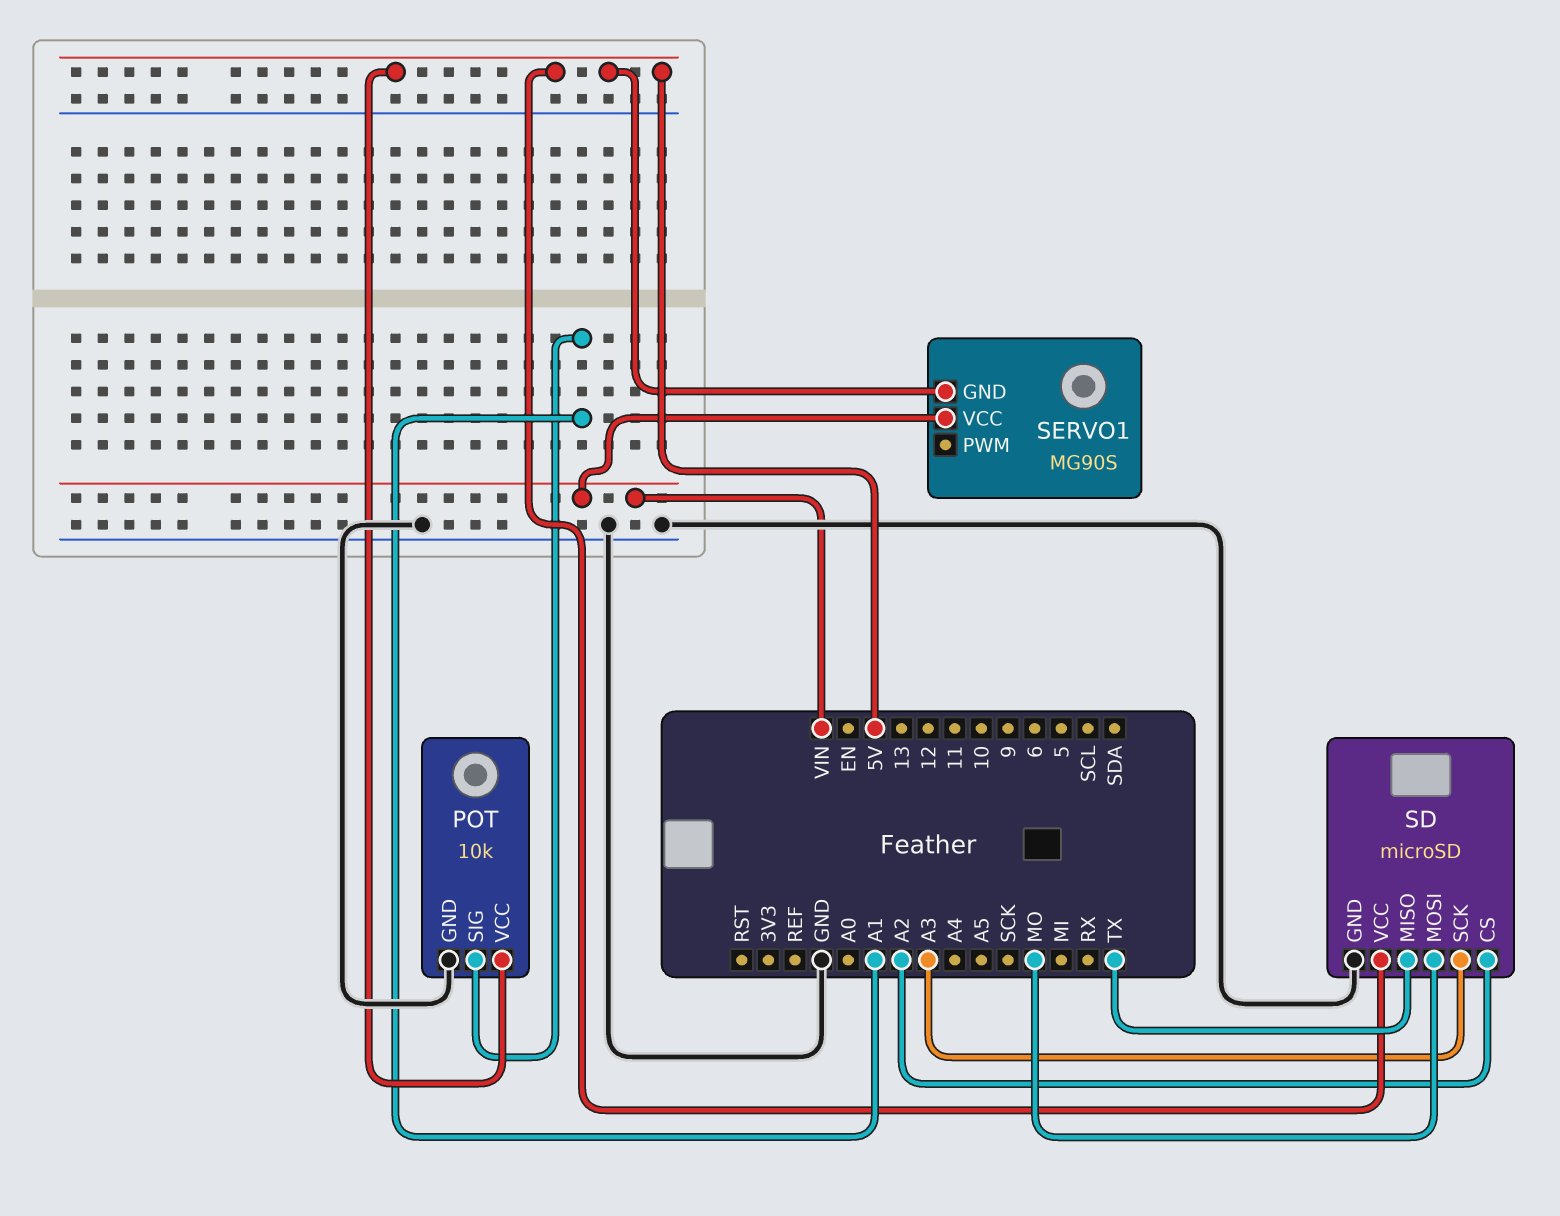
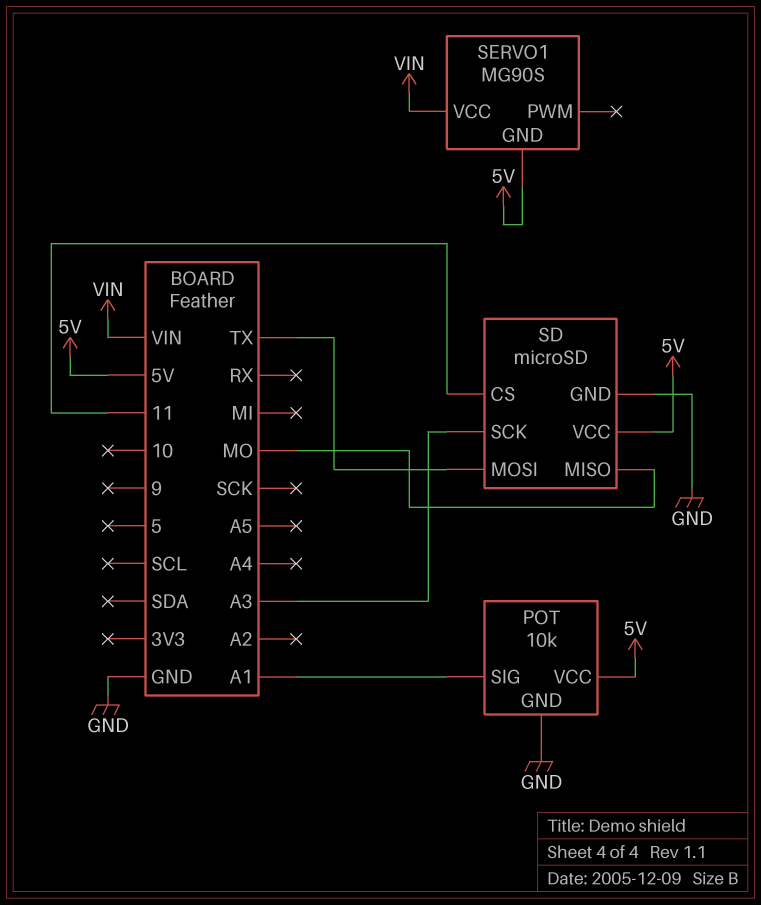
SD pin CS: A2 -> 11
SD pin MISO: TX -> MO
SD pin MOSI: MO -> TX

